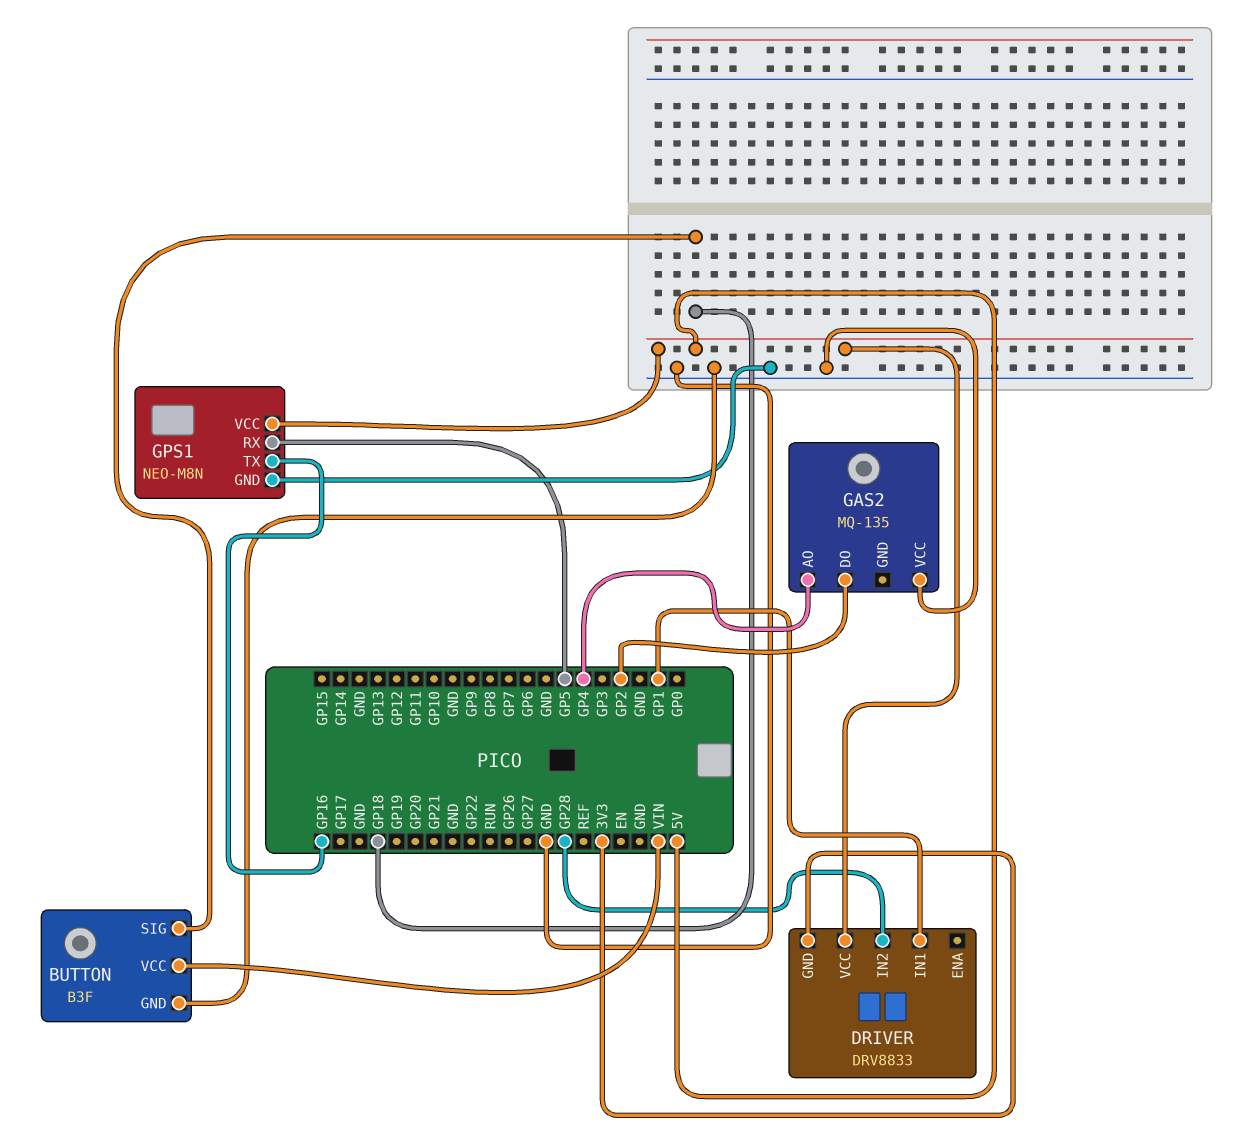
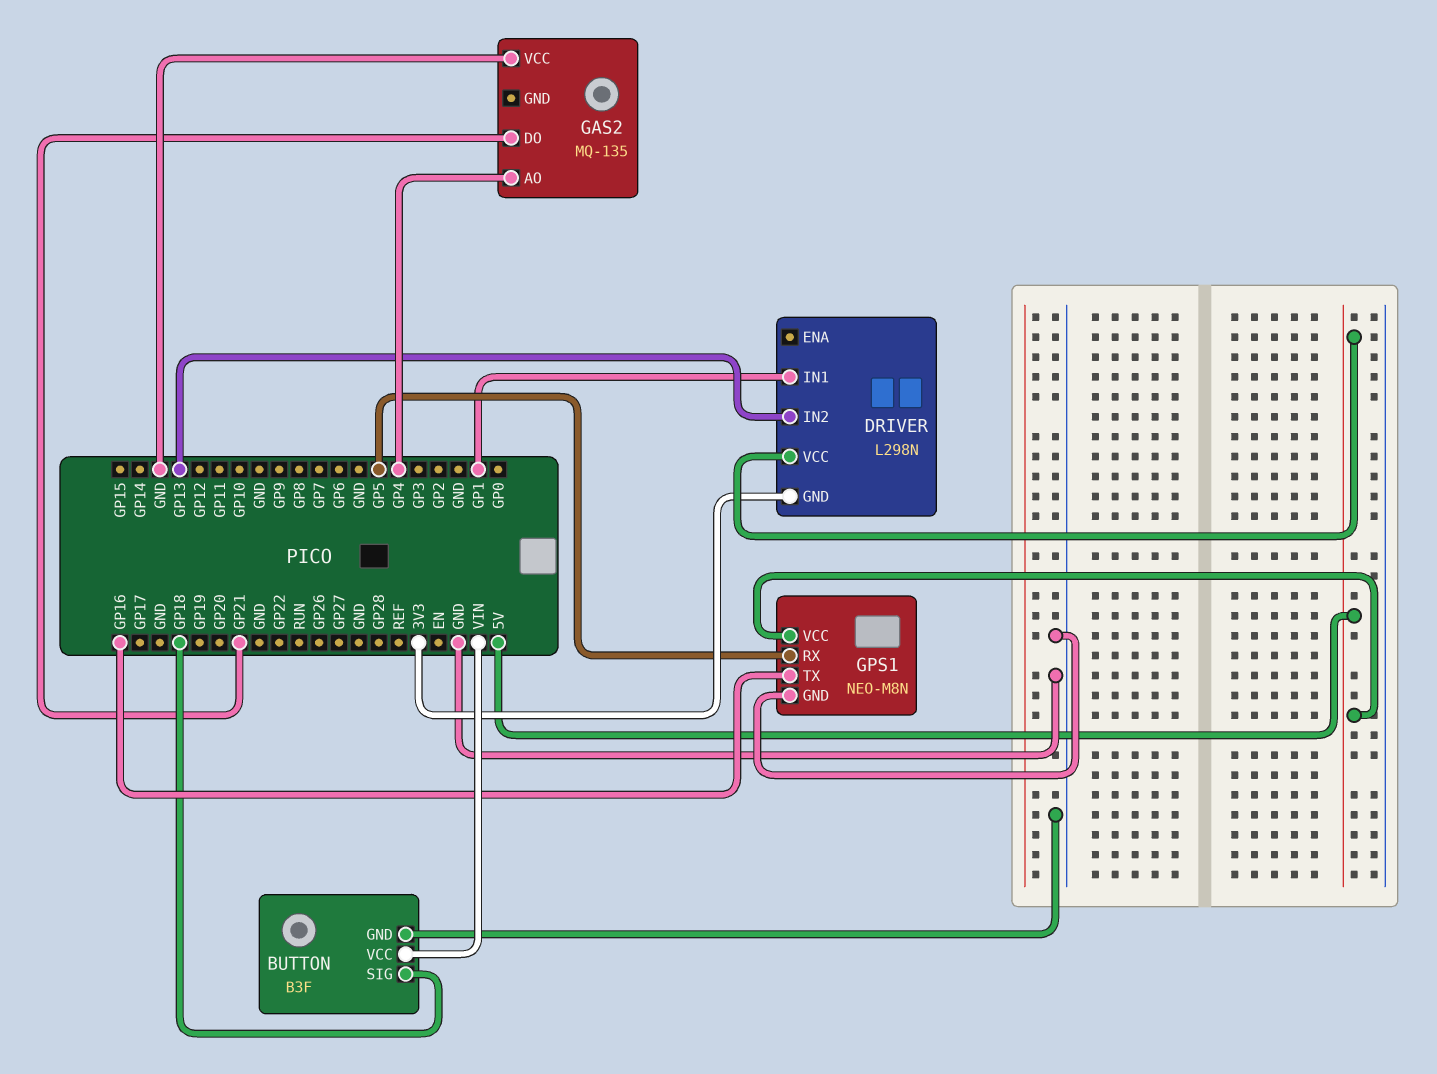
DRIVER: DRV8833 -> L298N
DRIVER pin IN2: GP28 -> GP13
GAS2 pin DO: GP2 -> GP21

